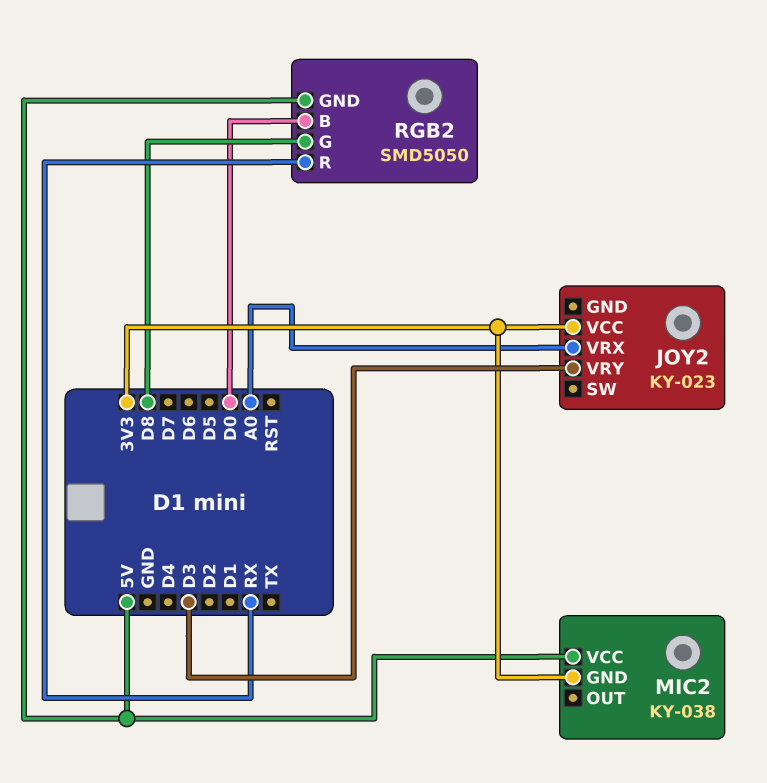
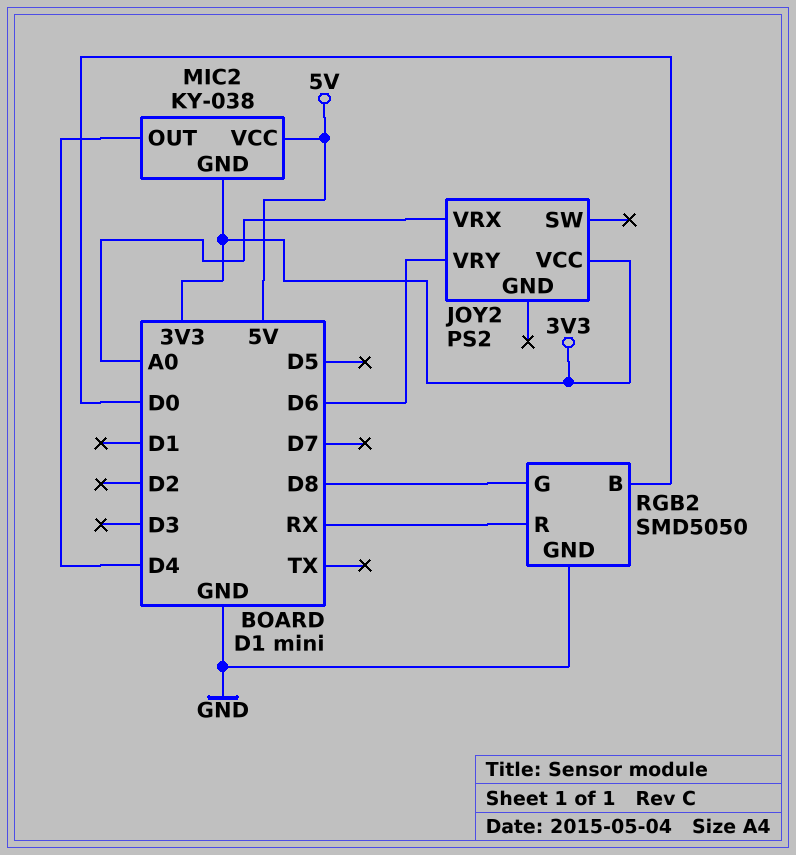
JOY2: KY-023 -> PS2
JOY2 pin VRY: D3 -> D6
MIC2 pin OUT: none -> D4
RGB2 pin GND: 5V -> GND

